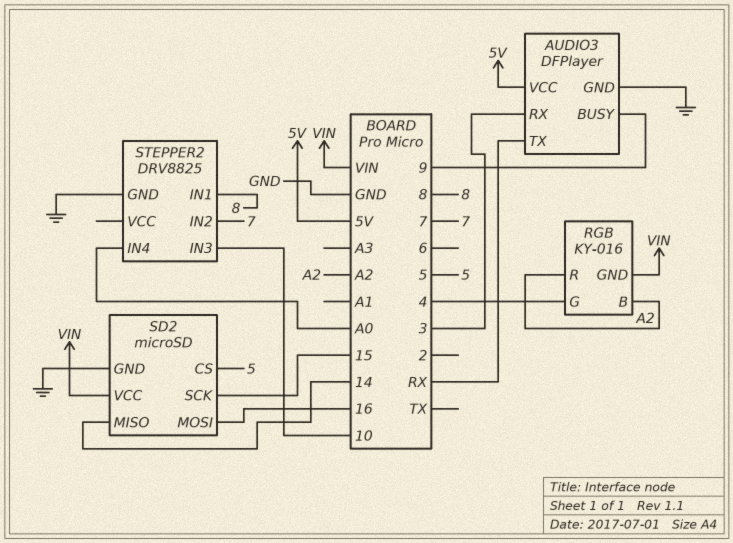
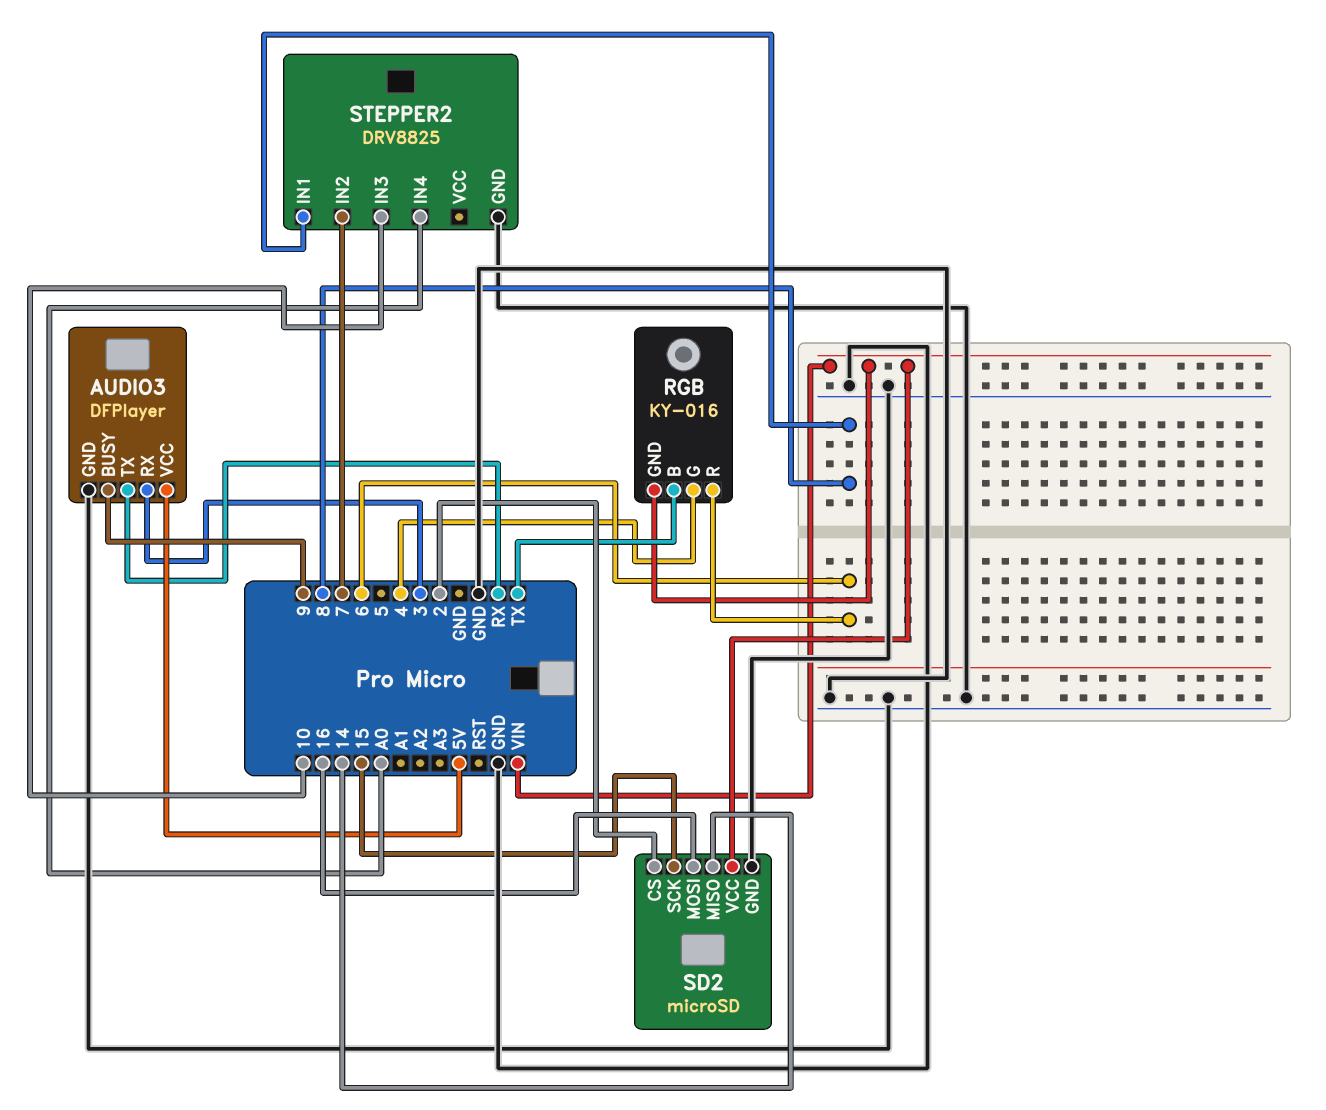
RGB pin B: A2 -> TX
RGB pin R: A2 -> 6
SD2 pin CS: 5 -> 2

